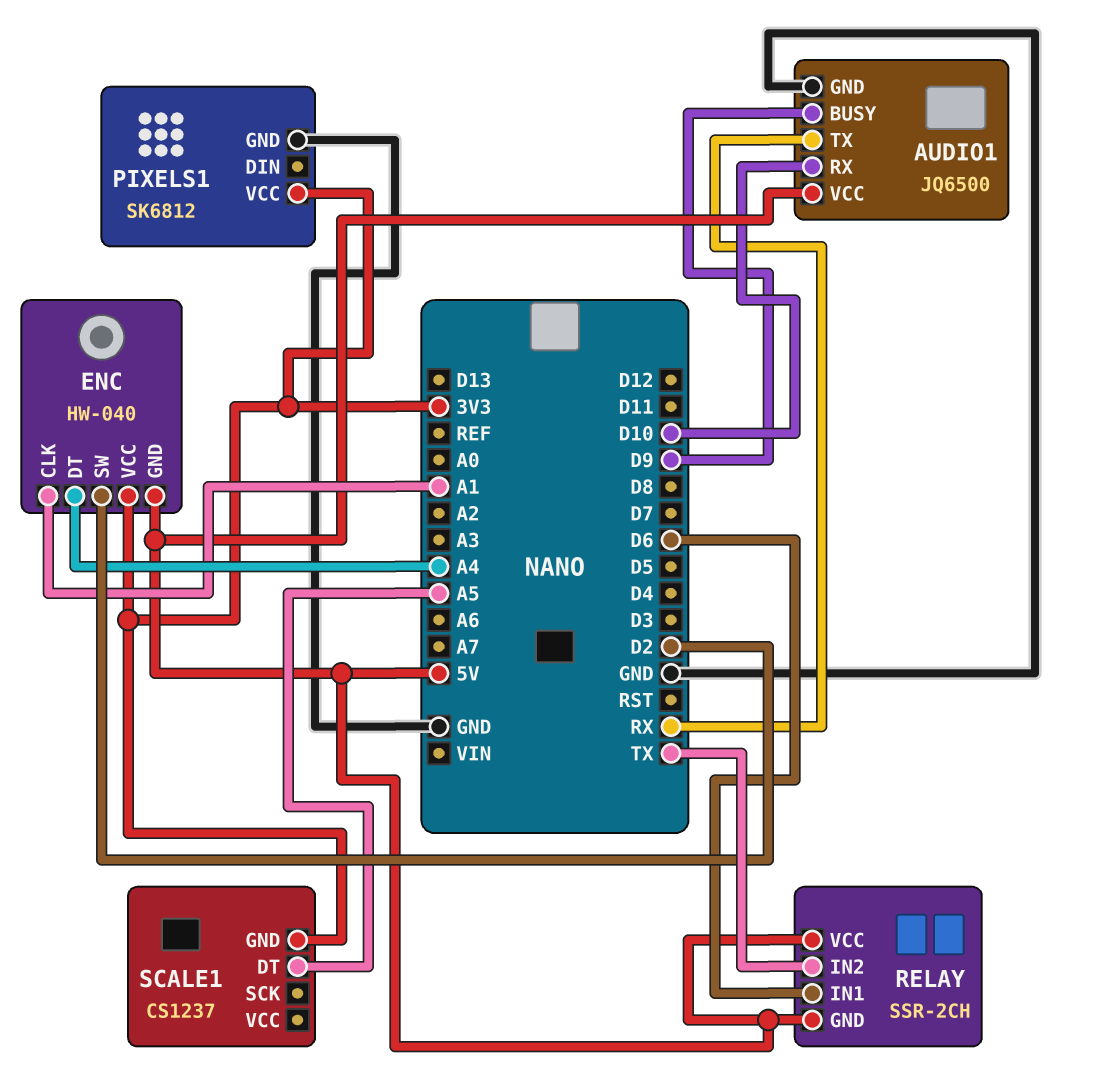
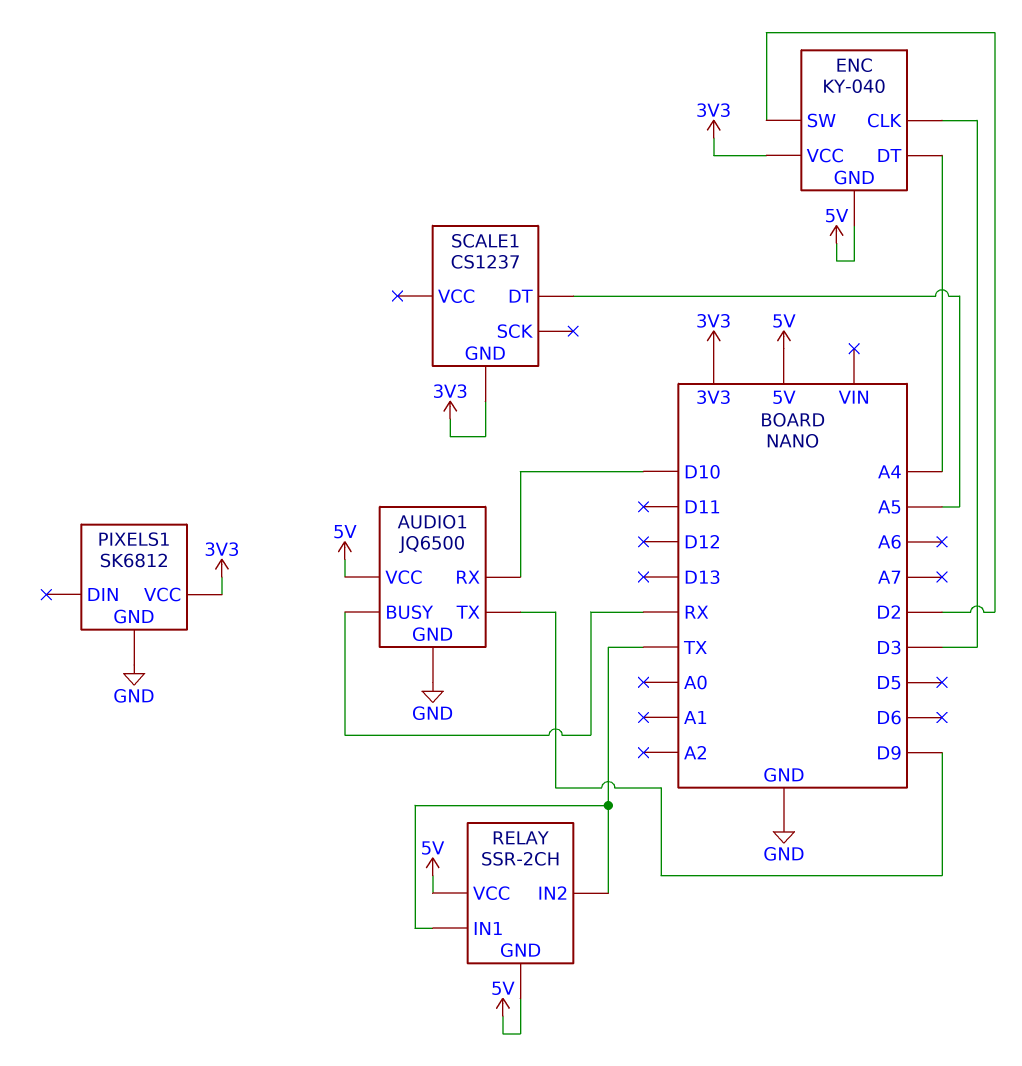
AUDIO1 pin BUSY: D9 -> RX
AUDIO1 pin TX: RX -> D9
ENC: HW-040 -> KY-040
ENC pin CLK: A1 -> D3
RELAY pin IN1: D6 -> TX

